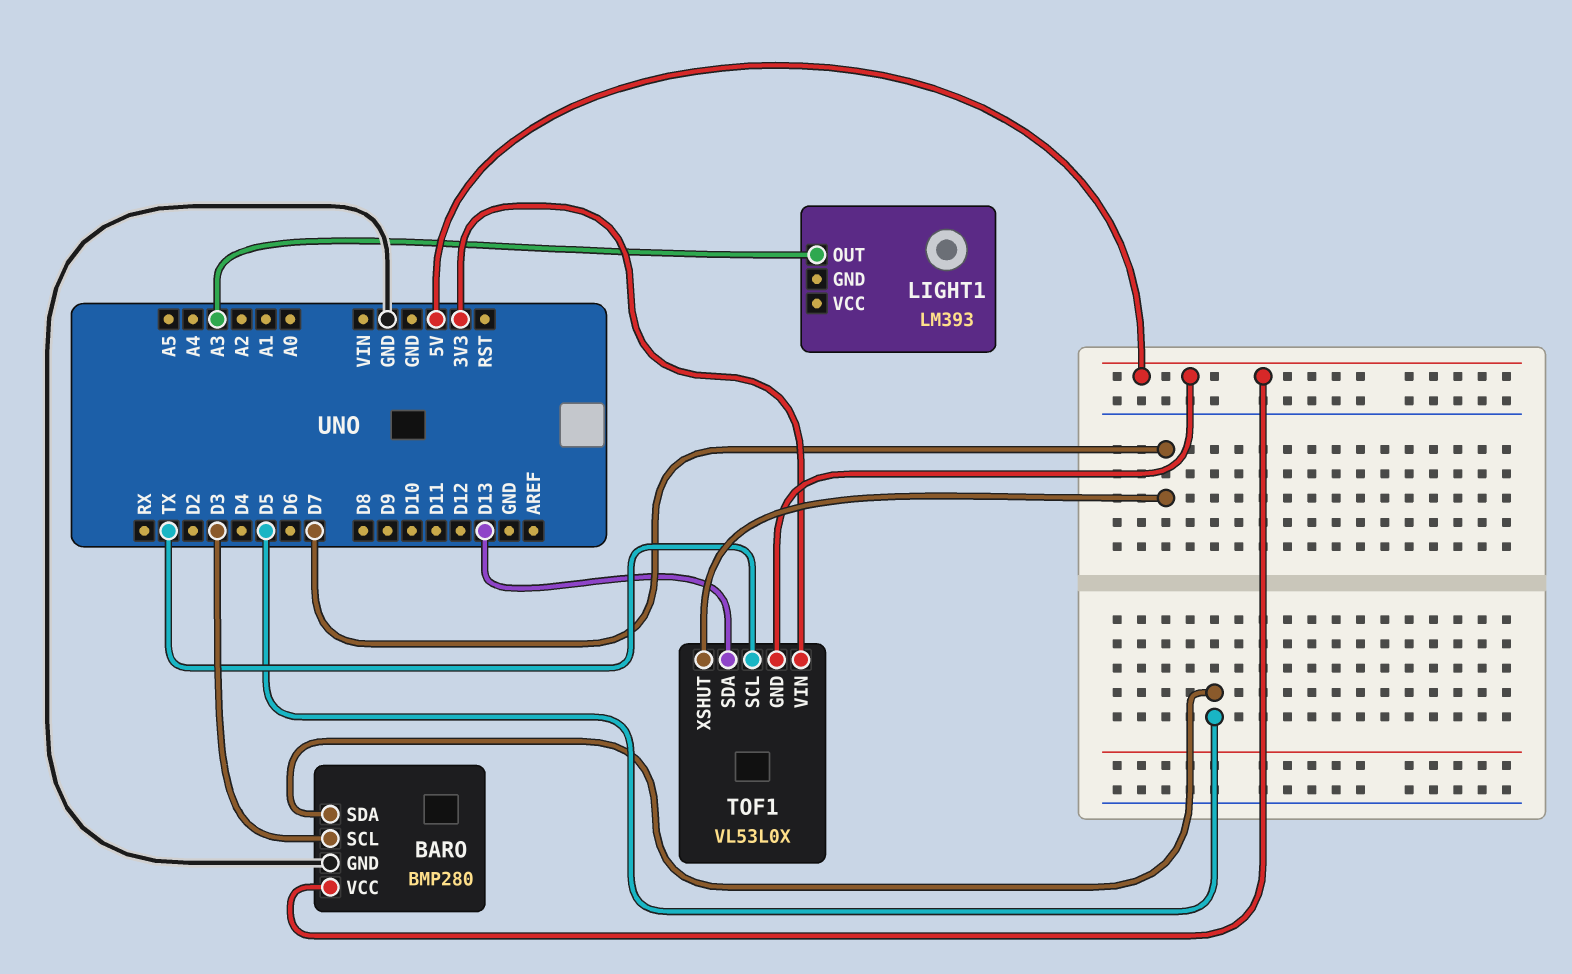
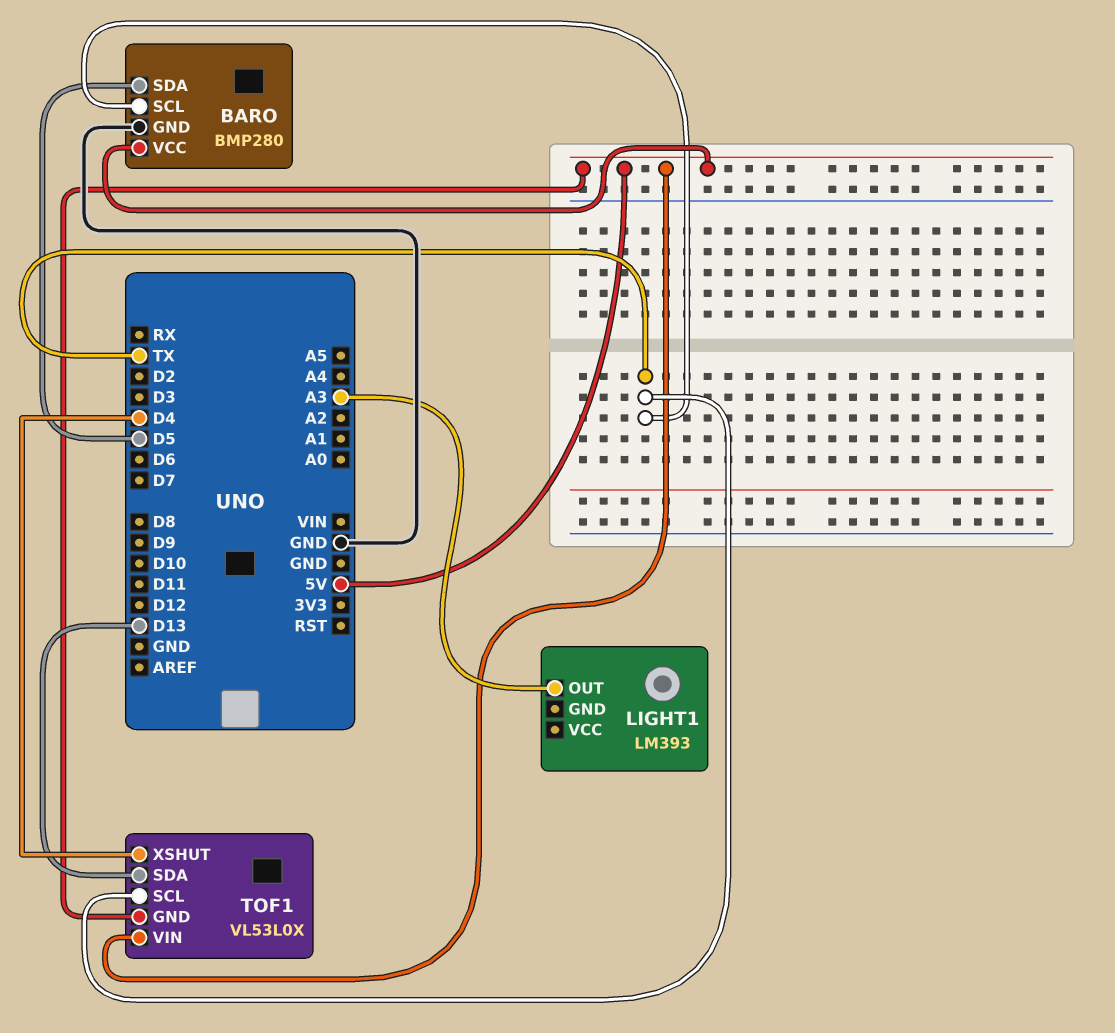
BARO pin SCL: D3 -> TX
TOF1 pin VIN: 3V3 -> 5V
TOF1 pin XSHUT: D7 -> D4

